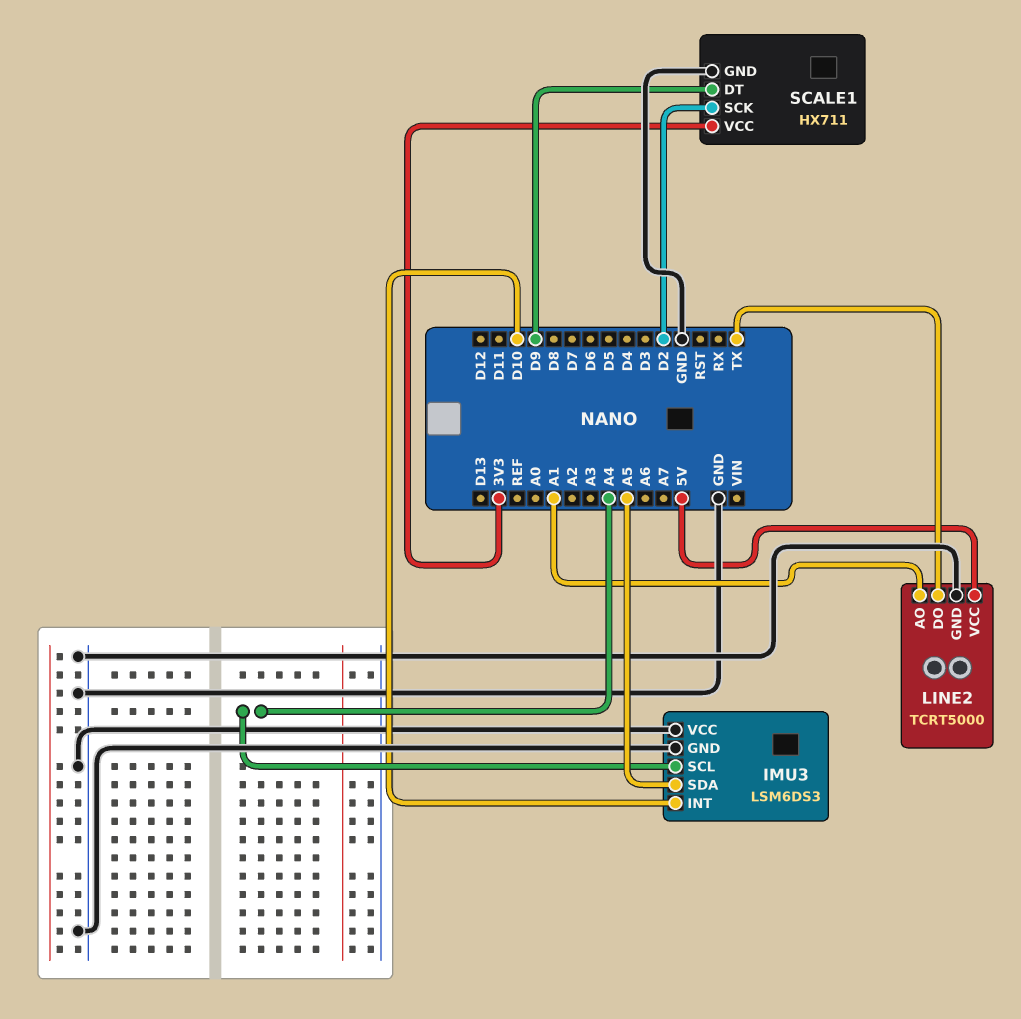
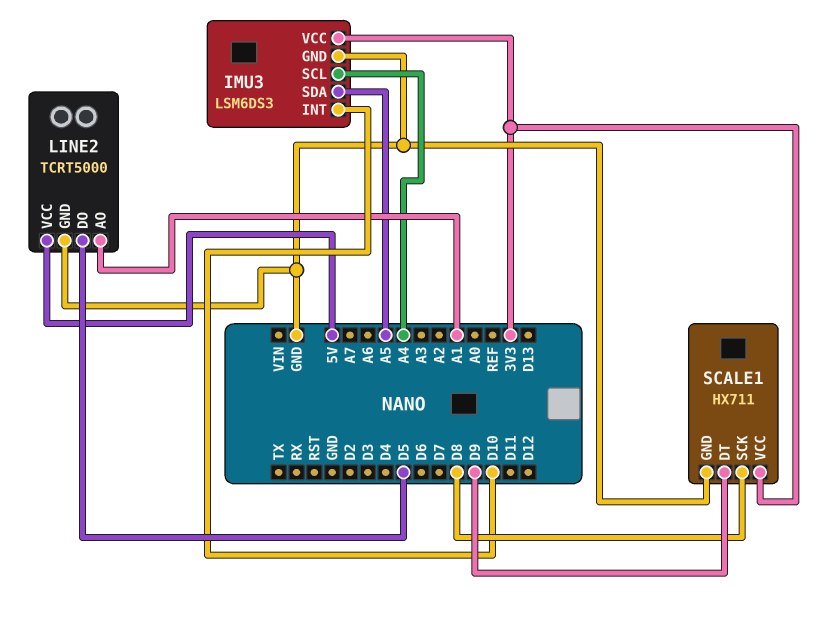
IMU3 pin VCC: GND -> 3V3
LINE2 pin DO: TX -> D5
SCALE1 pin SCK: D2 -> D8

